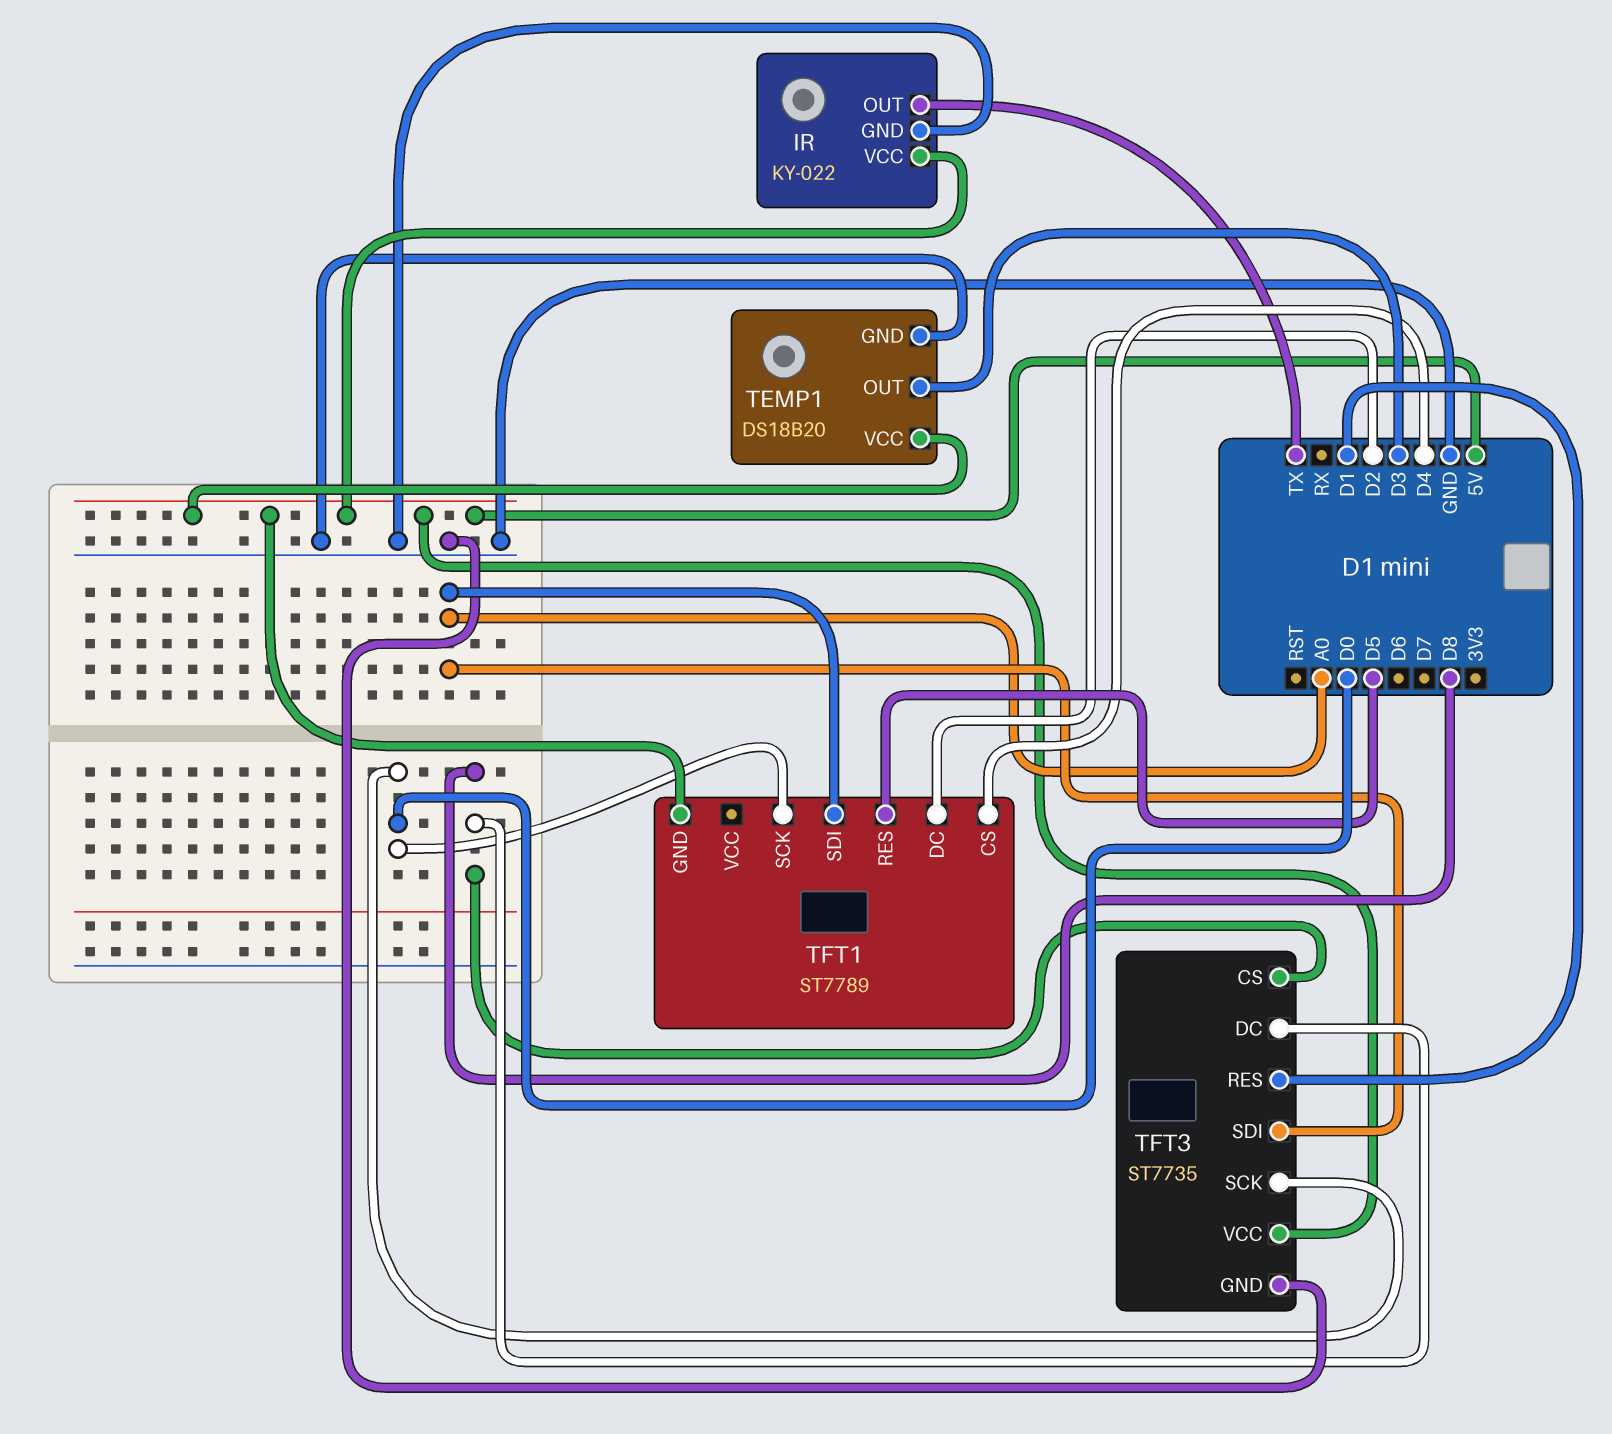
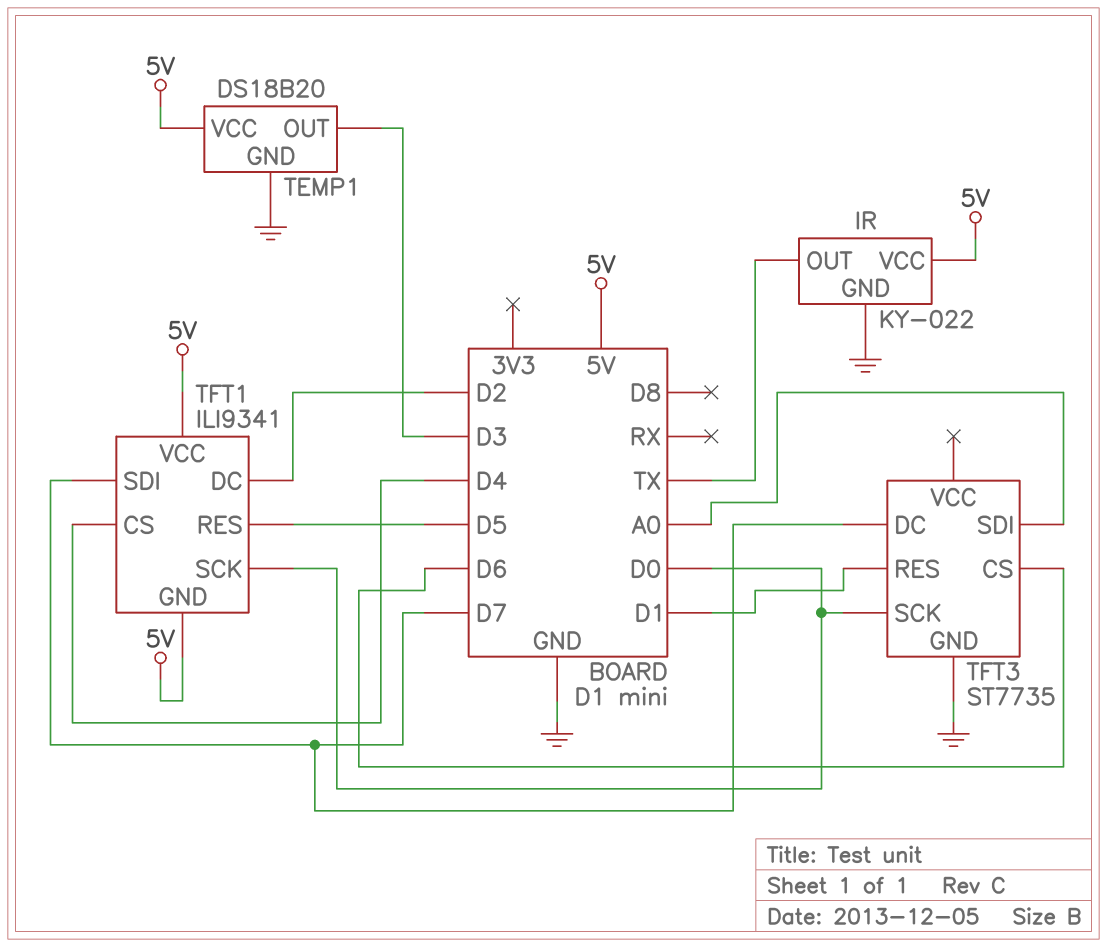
TFT1: ST7789 -> ILI9341
TFT1 pin SDI: A0 -> D7
TFT1 pin VCC: none -> 5V
TFT3 pin CS: D8 -> D6
TFT3 pin DC: D8 -> D7
TFT3 pin VCC: 5V -> none

